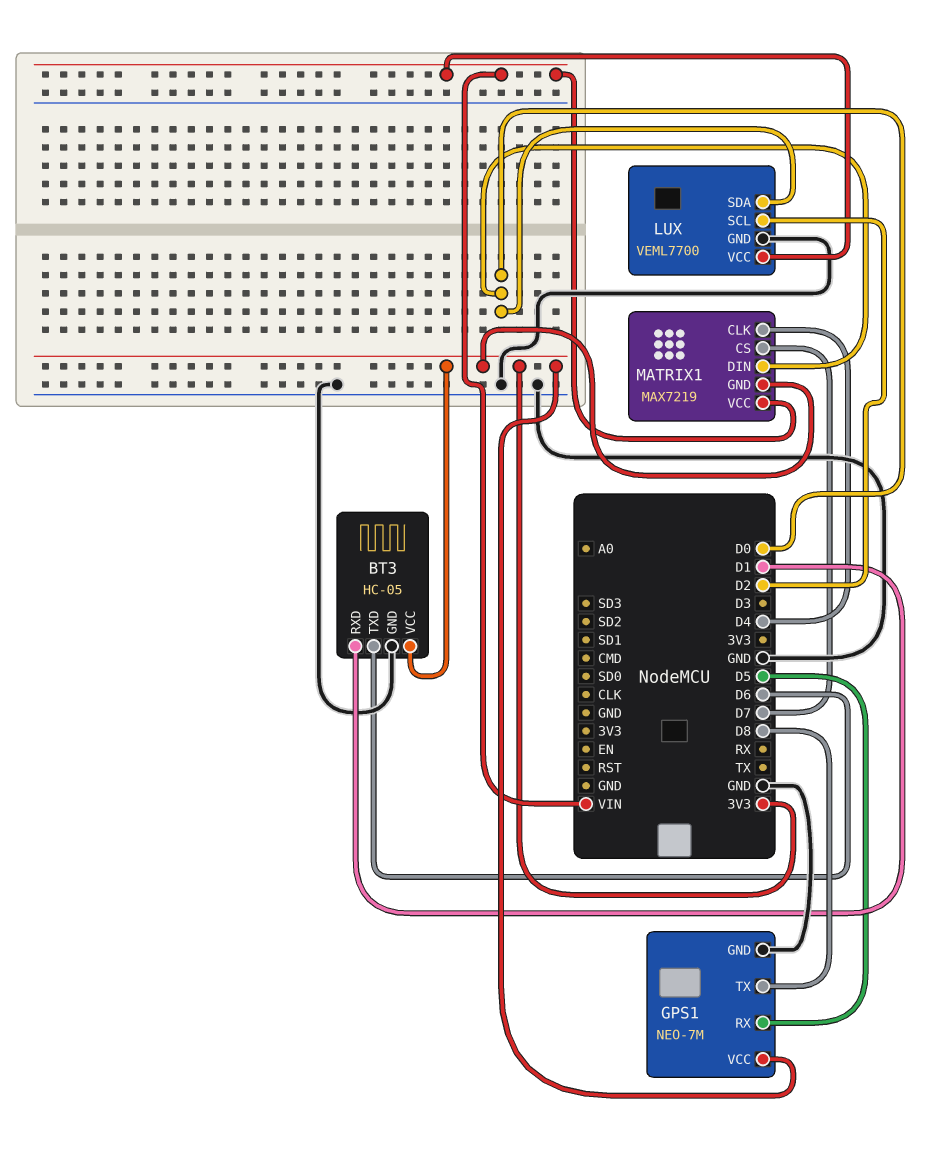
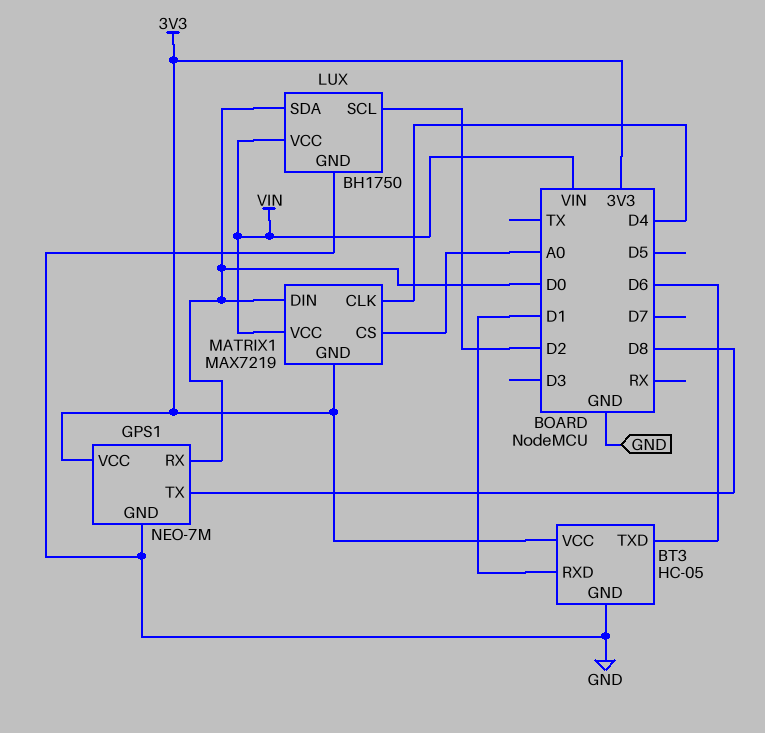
GPS1 pin RX: D5 -> D0
LUX: VEML7700 -> BH1750
MATRIX1 pin CS: D7 -> A0

